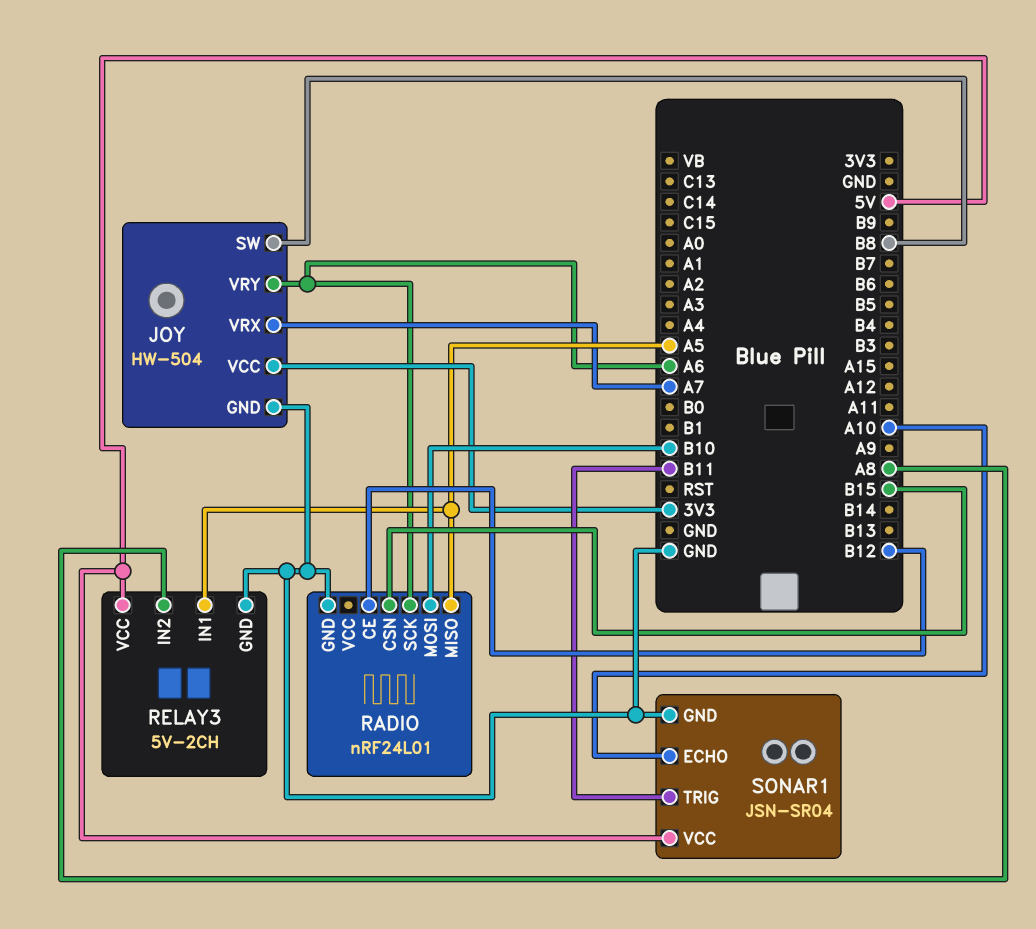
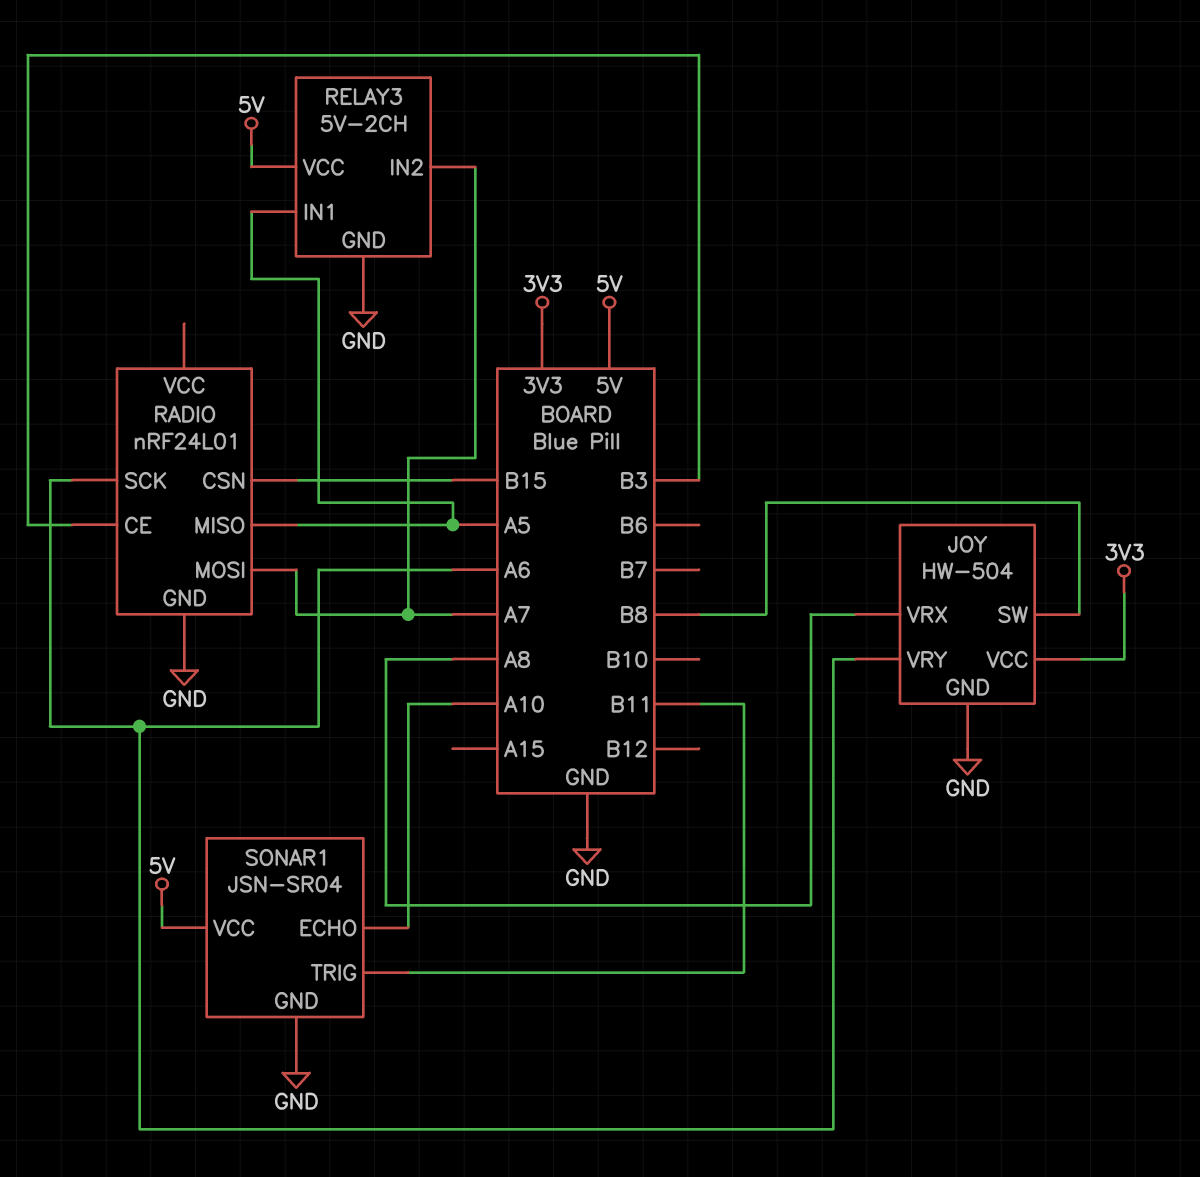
JOY pin VRX: A7 -> A8
RADIO pin CE: B12 -> B3
RADIO pin MOSI: B10 -> A7
RELAY3 pin IN2: A8 -> A7

